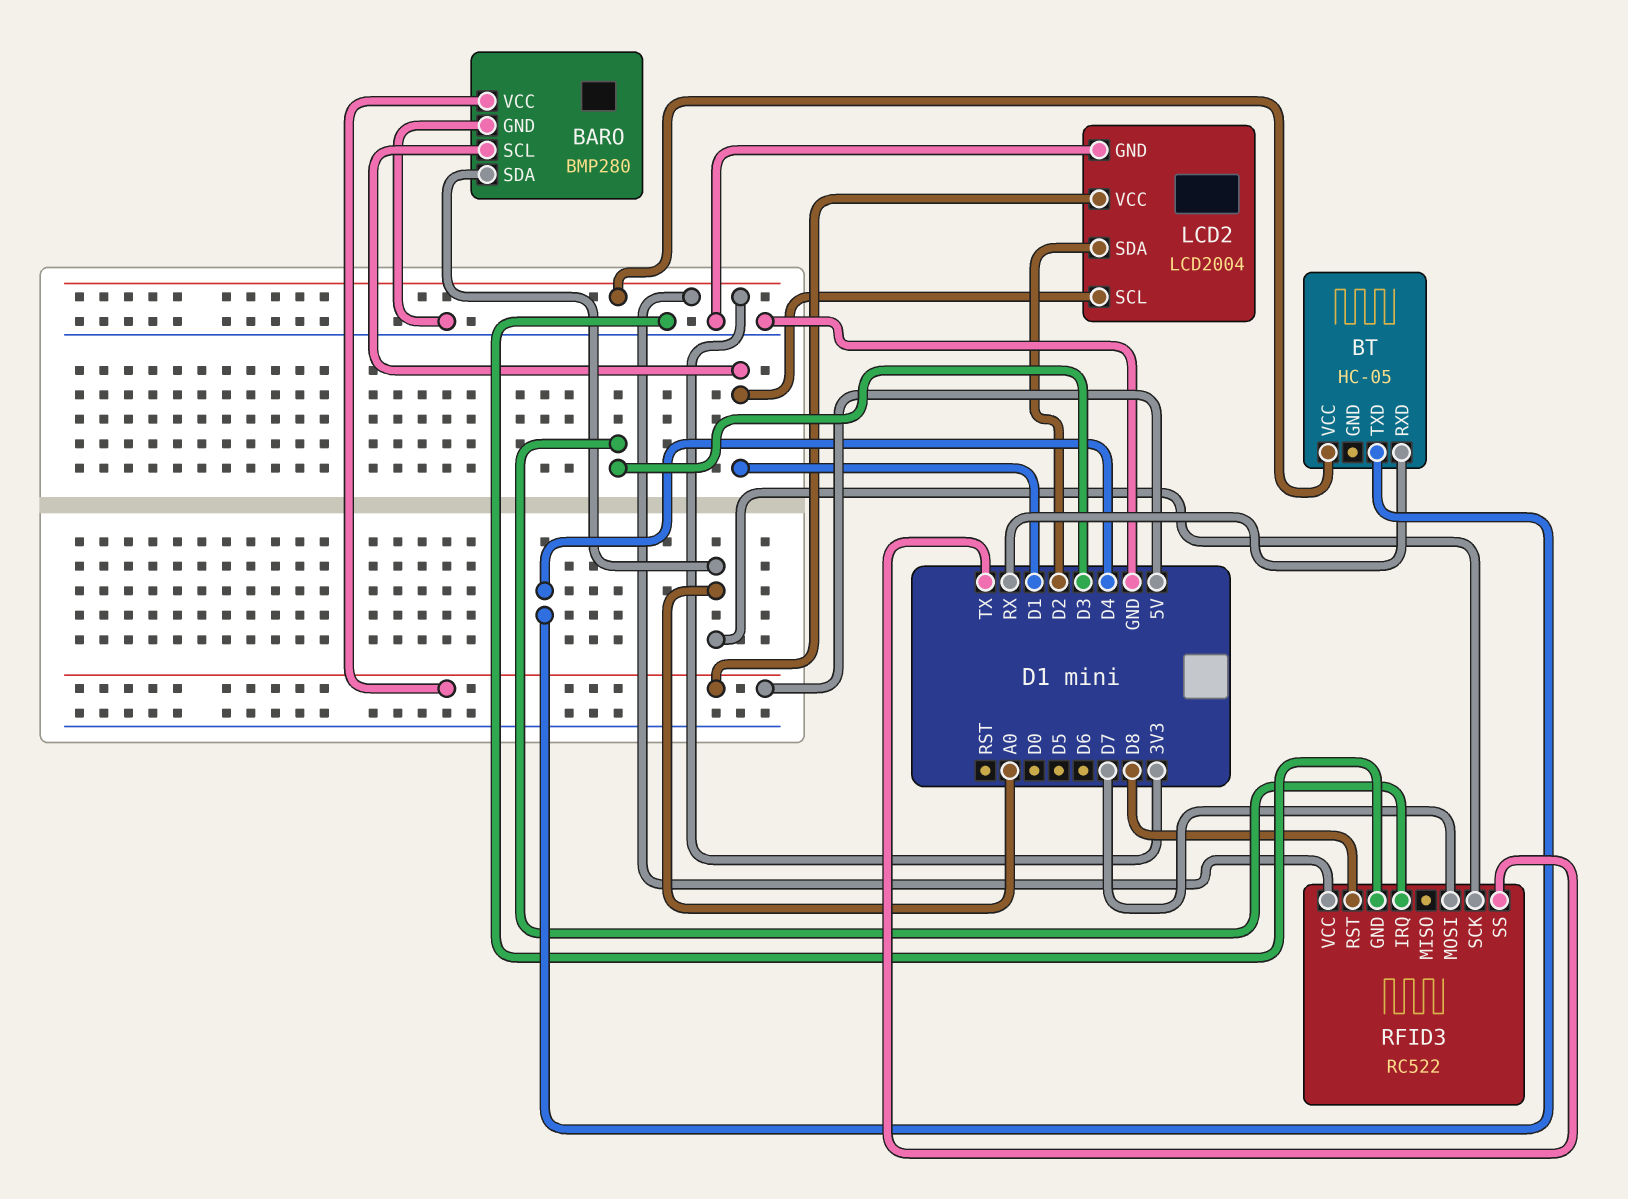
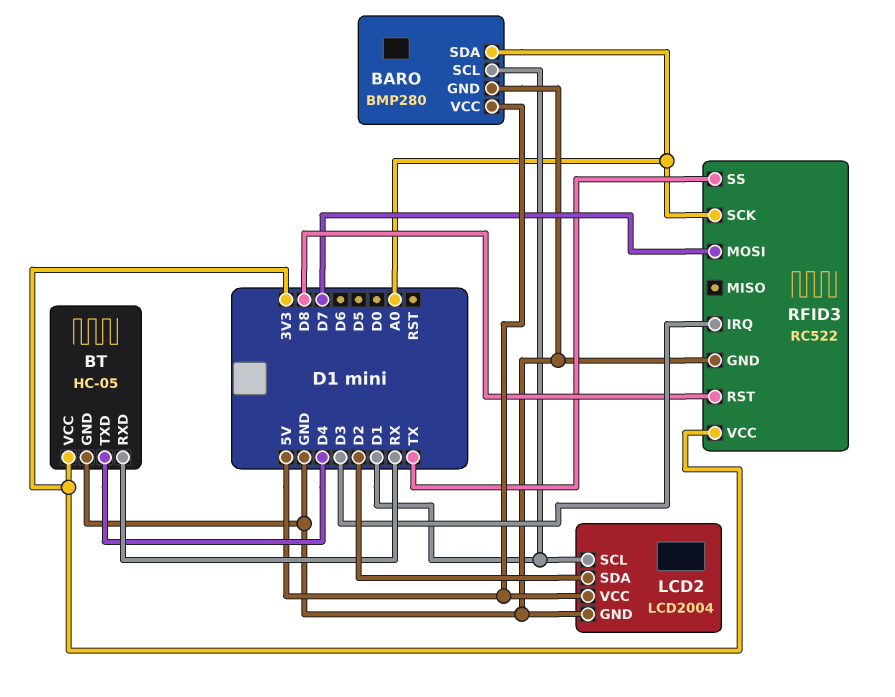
BT pin GND: none -> GND

